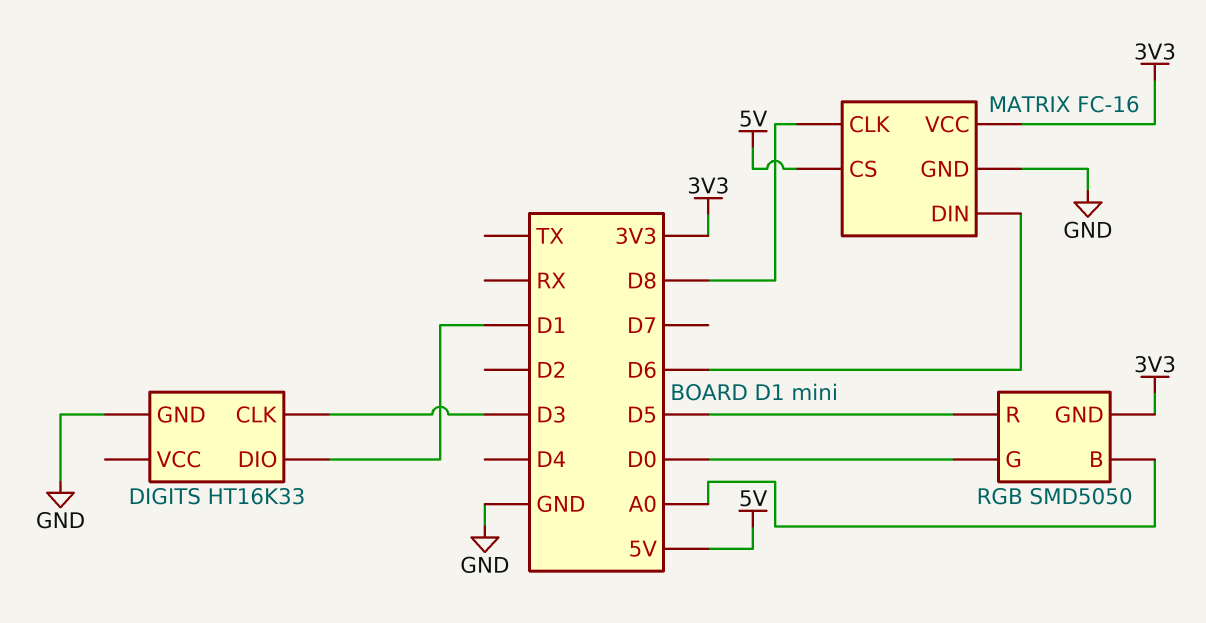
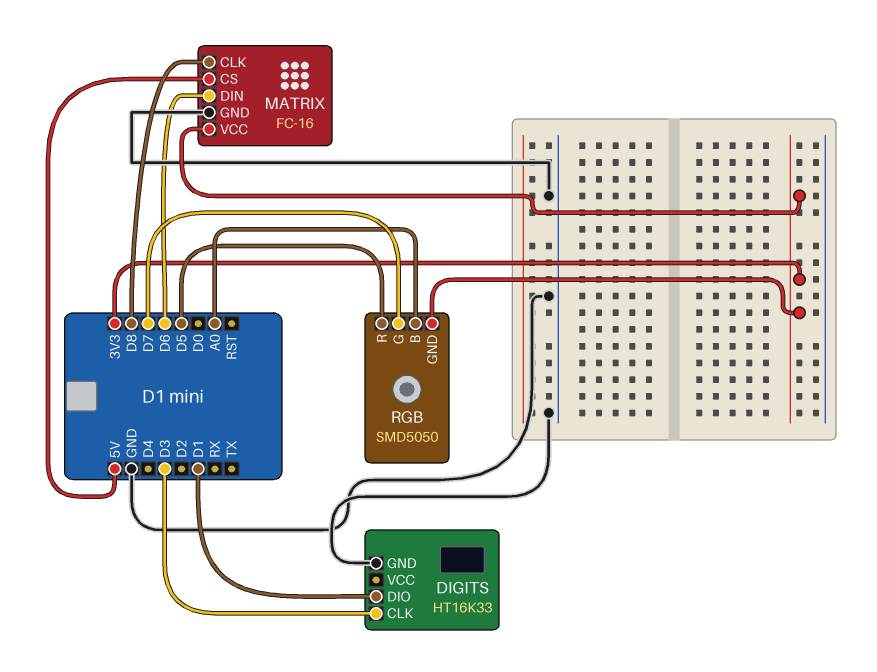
RGB pin G: D0 -> D7

